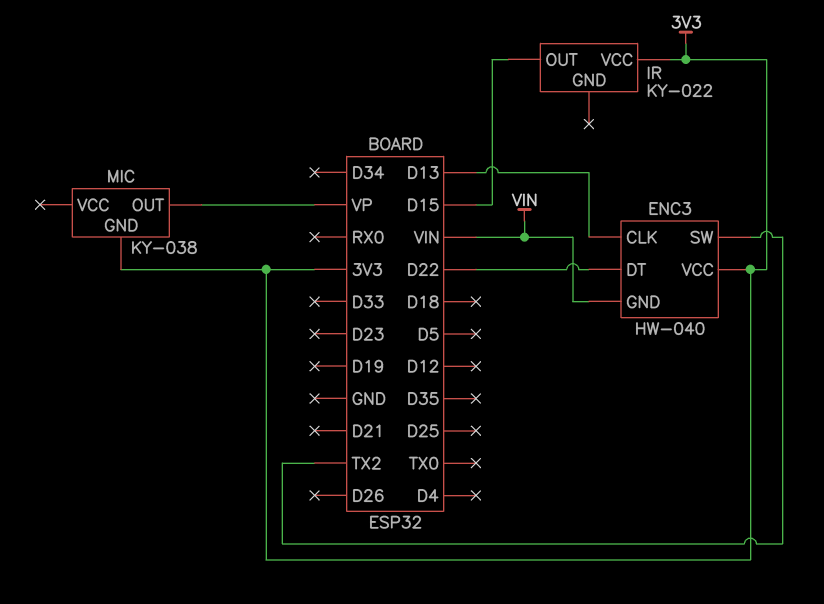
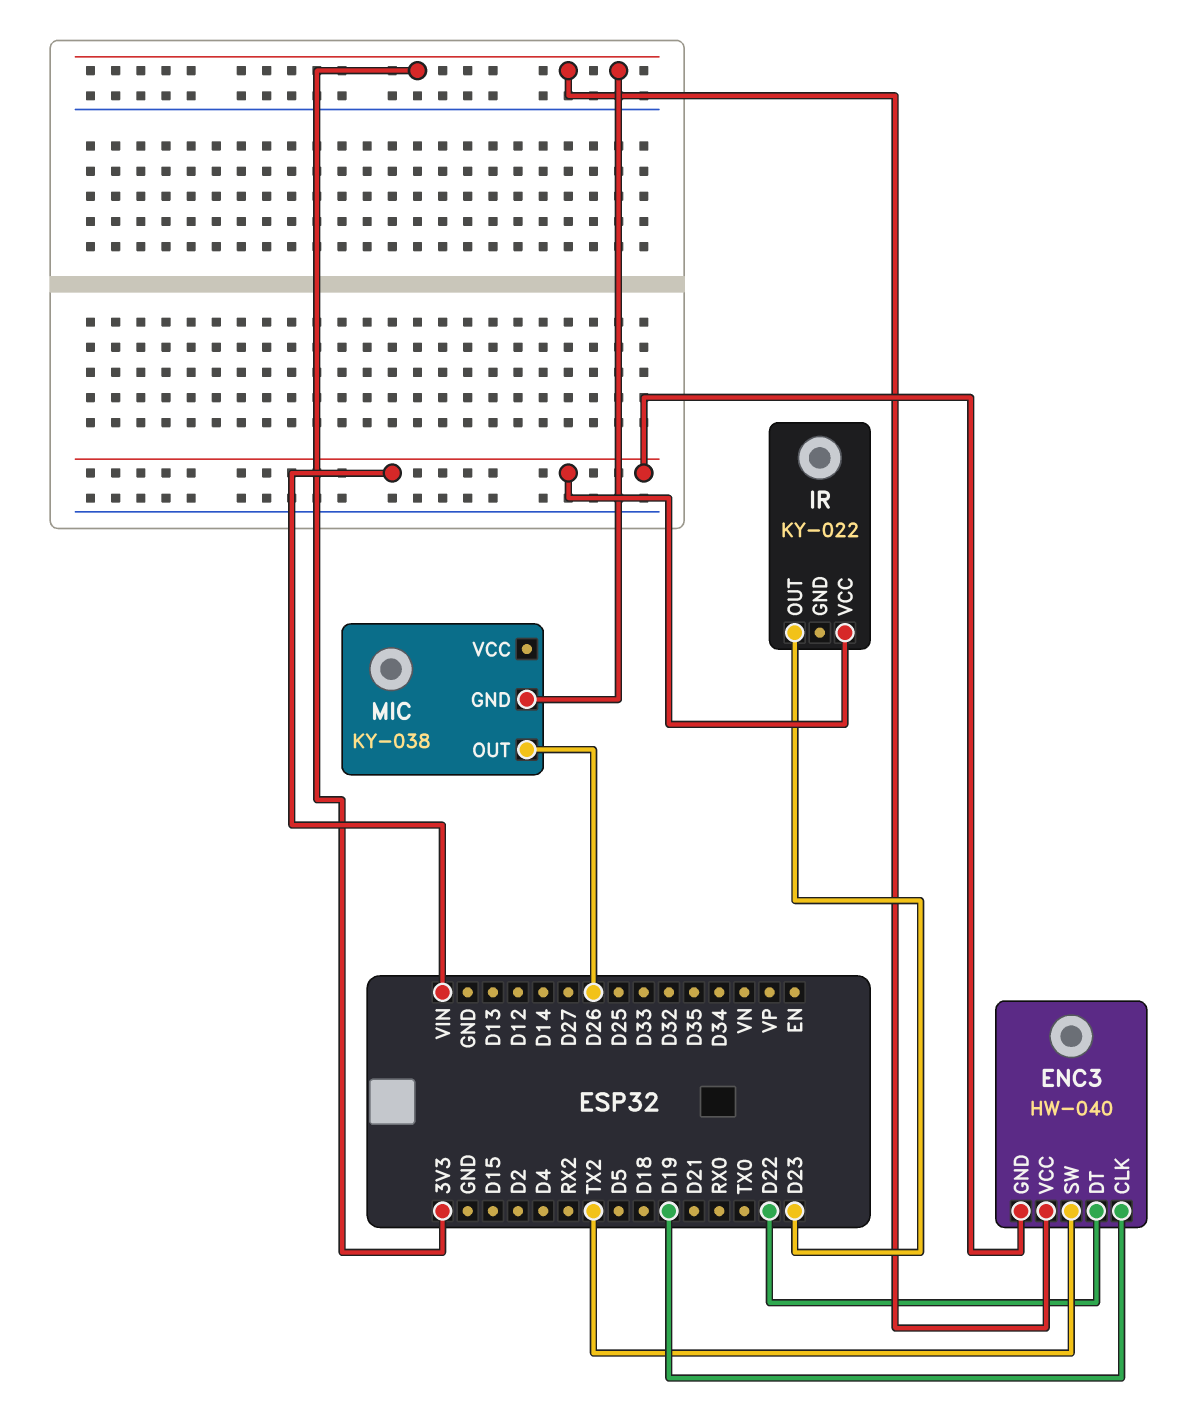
ENC3 pin CLK: D13 -> D19
IR pin OUT: D15 -> D23
IR pin VCC: 3V3 -> VIN
MIC pin OUT: VP -> D26

